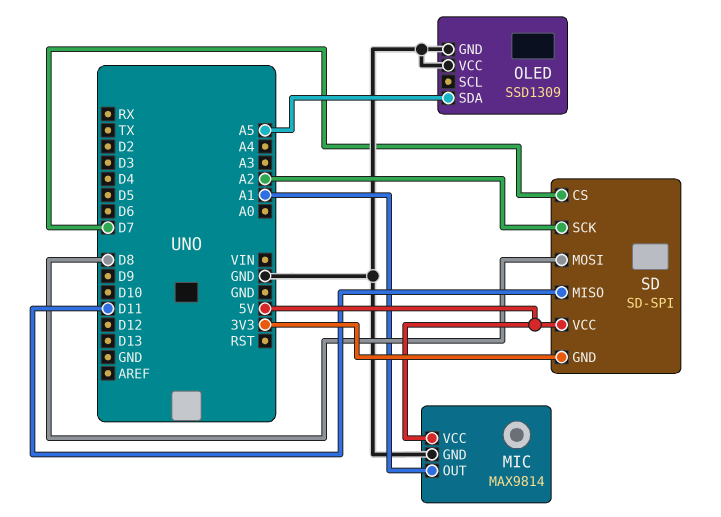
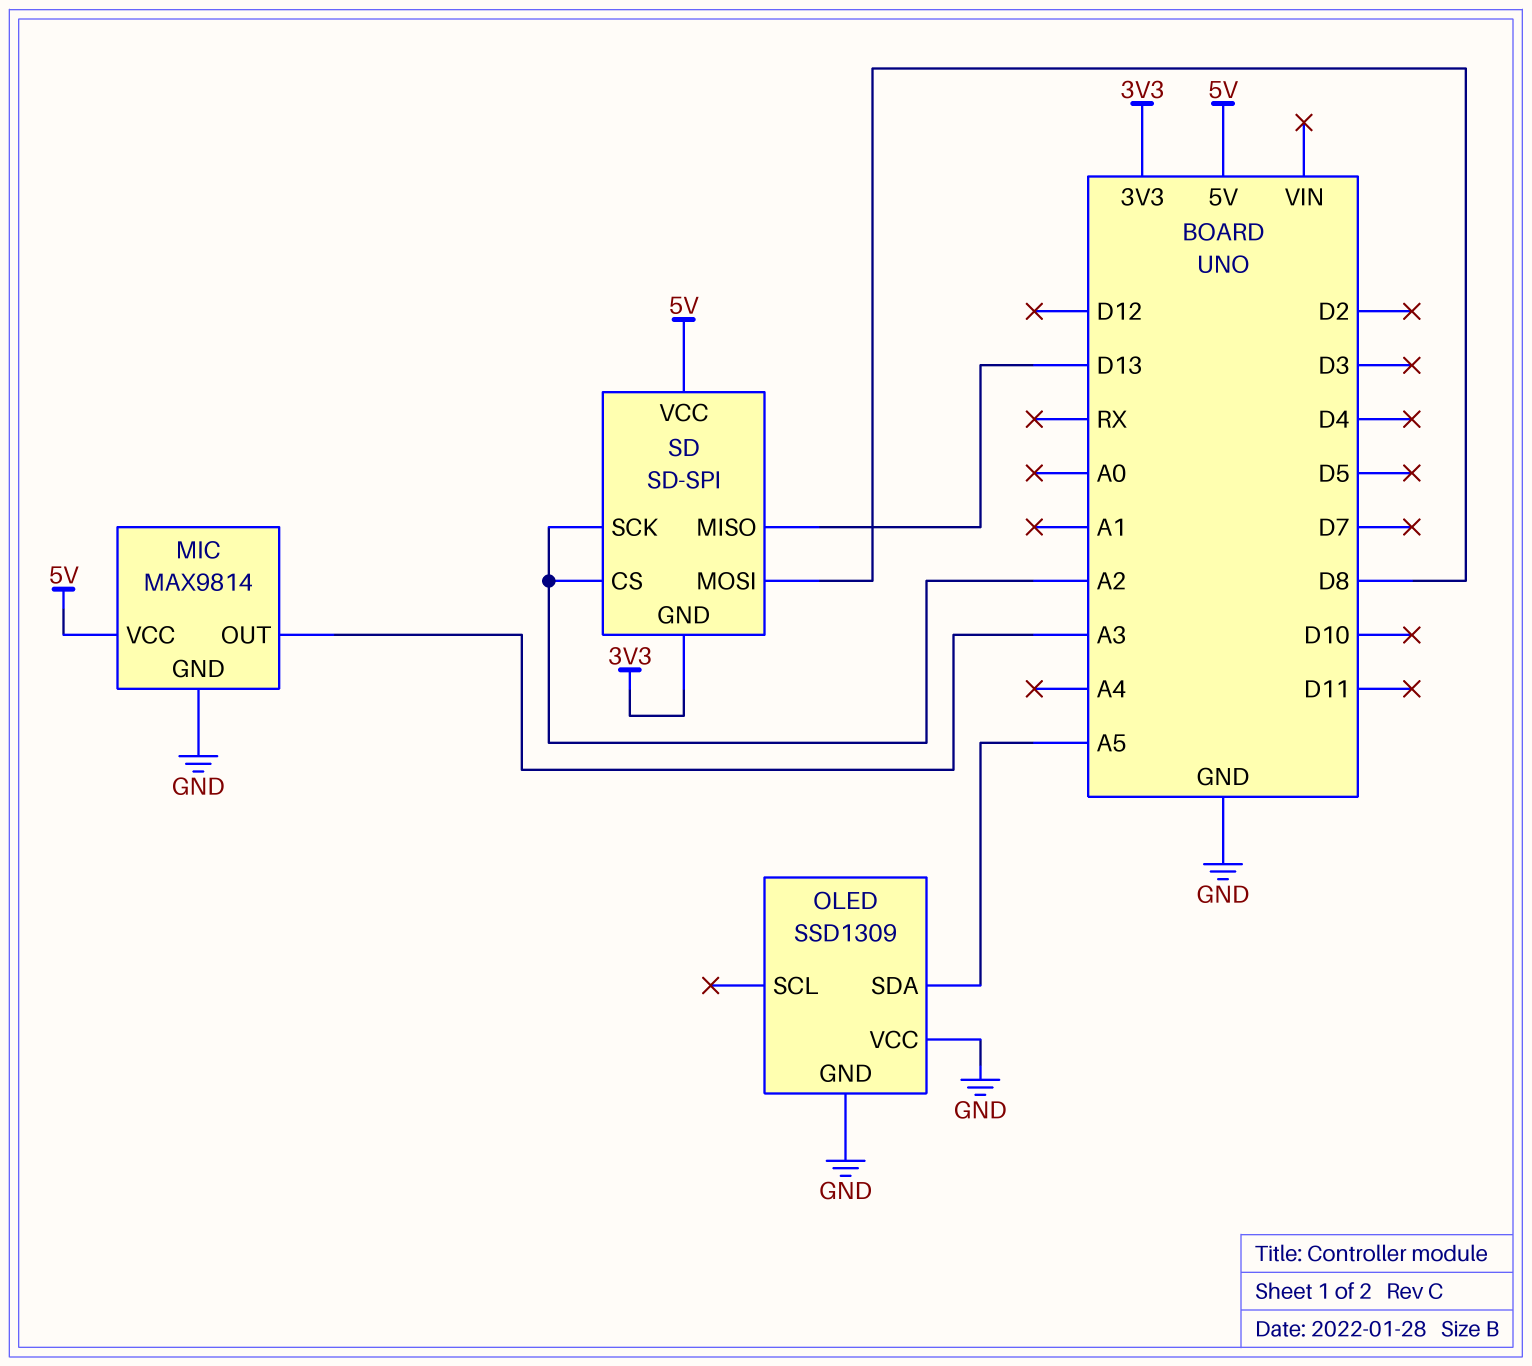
MIC pin OUT: A1 -> A3
SD pin CS: D7 -> A2
SD pin MISO: D11 -> D13

